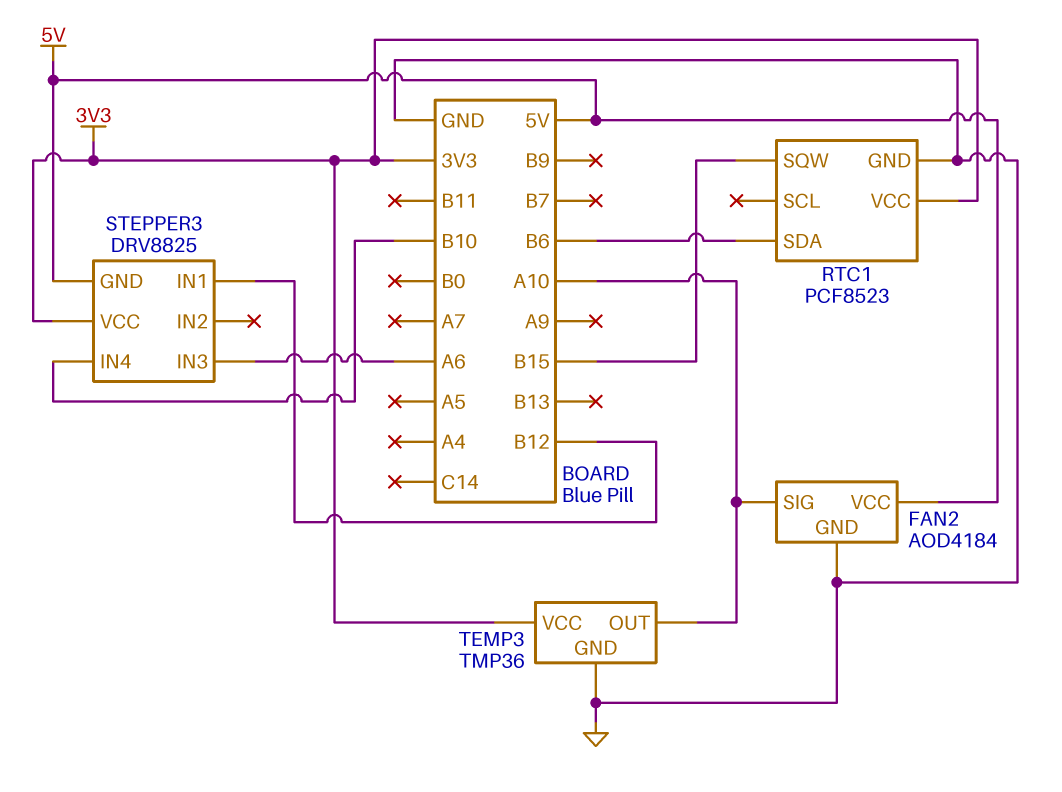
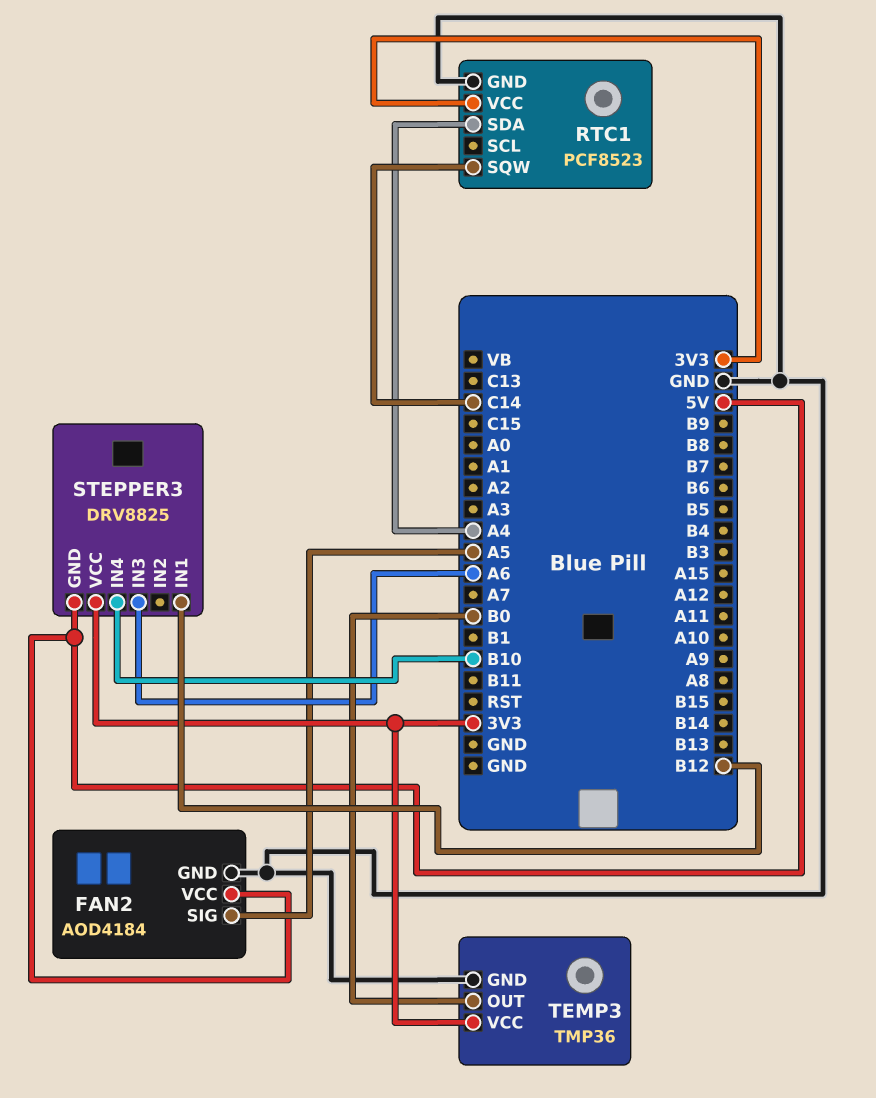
FAN2 pin SIG: A10 -> A5
RTC1 pin SDA: B6 -> A4
RTC1 pin SQW: B15 -> C14
TEMP3 pin OUT: A10 -> B0

